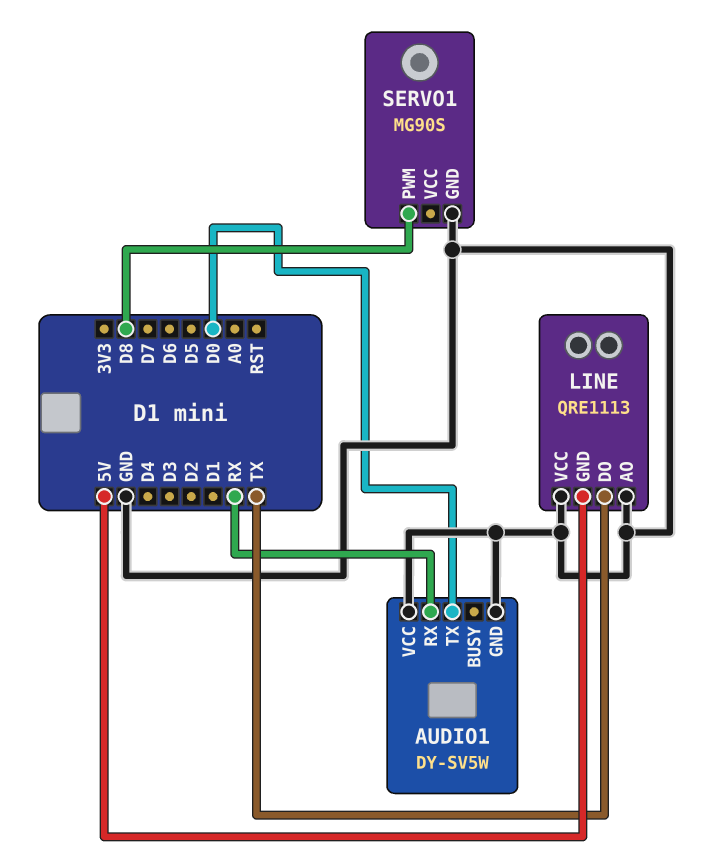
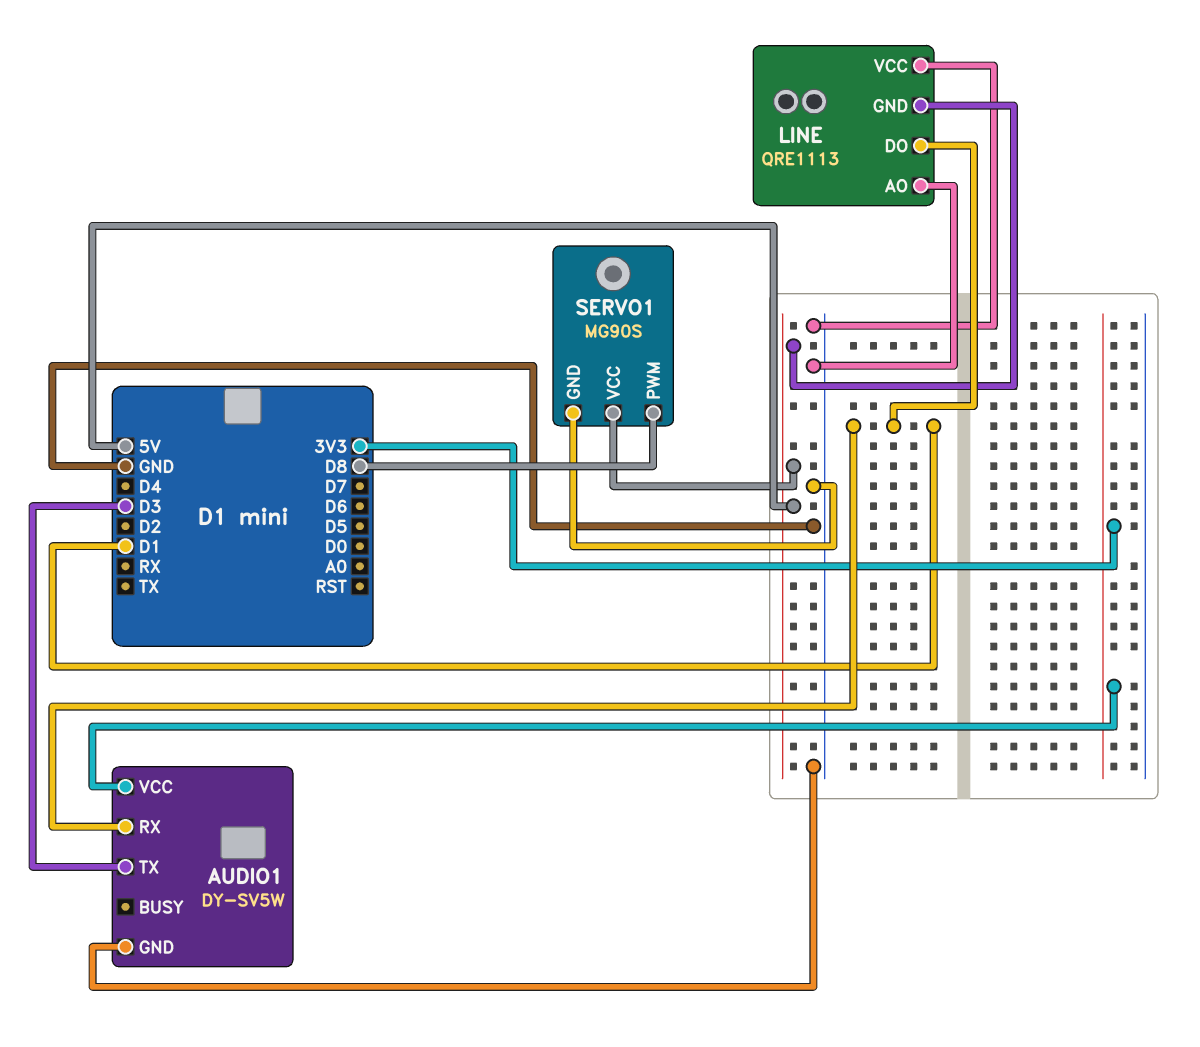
AUDIO1 pin RX: RX -> D1
AUDIO1 pin TX: D0 -> D3
AUDIO1 pin VCC: GND -> 3V3
LINE pin DO: TX -> D1
SERVO1 pin VCC: none -> 5V

